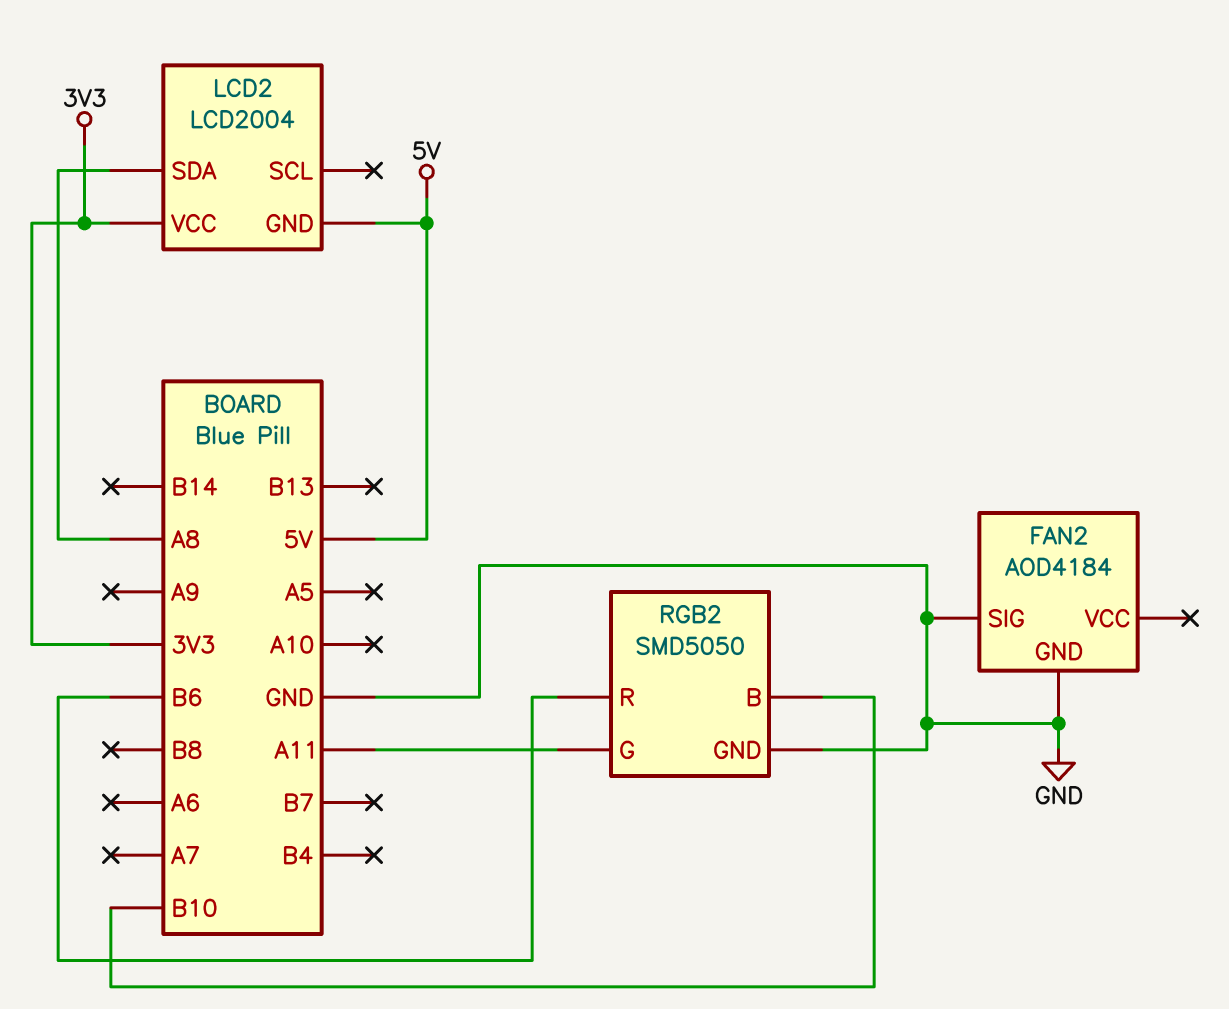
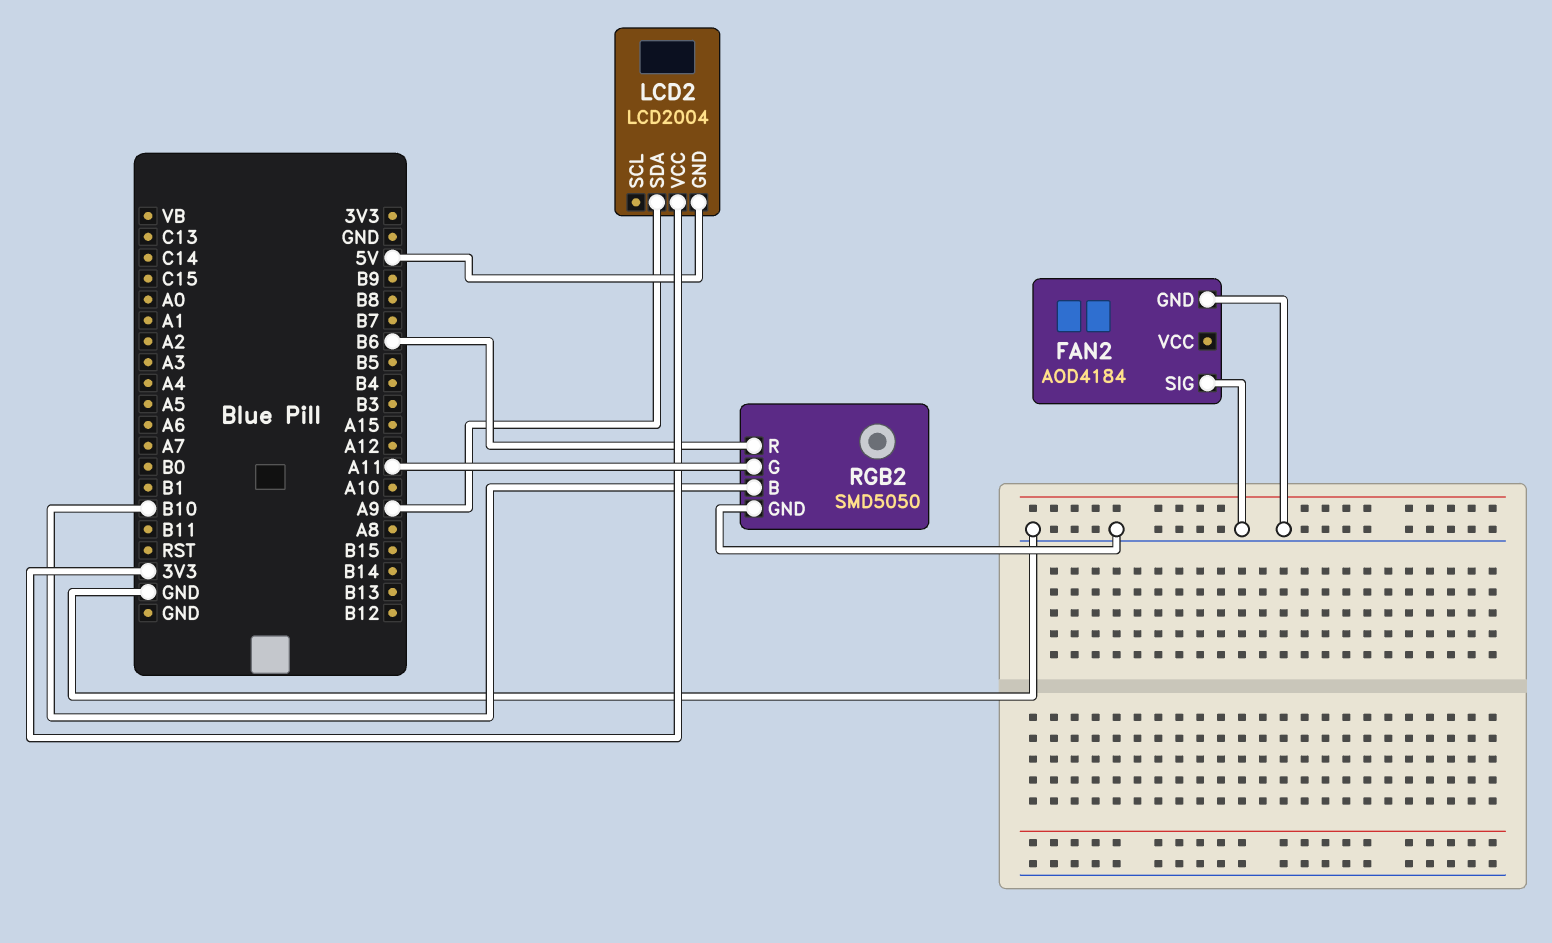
LCD2 pin SDA: A8 -> A9

